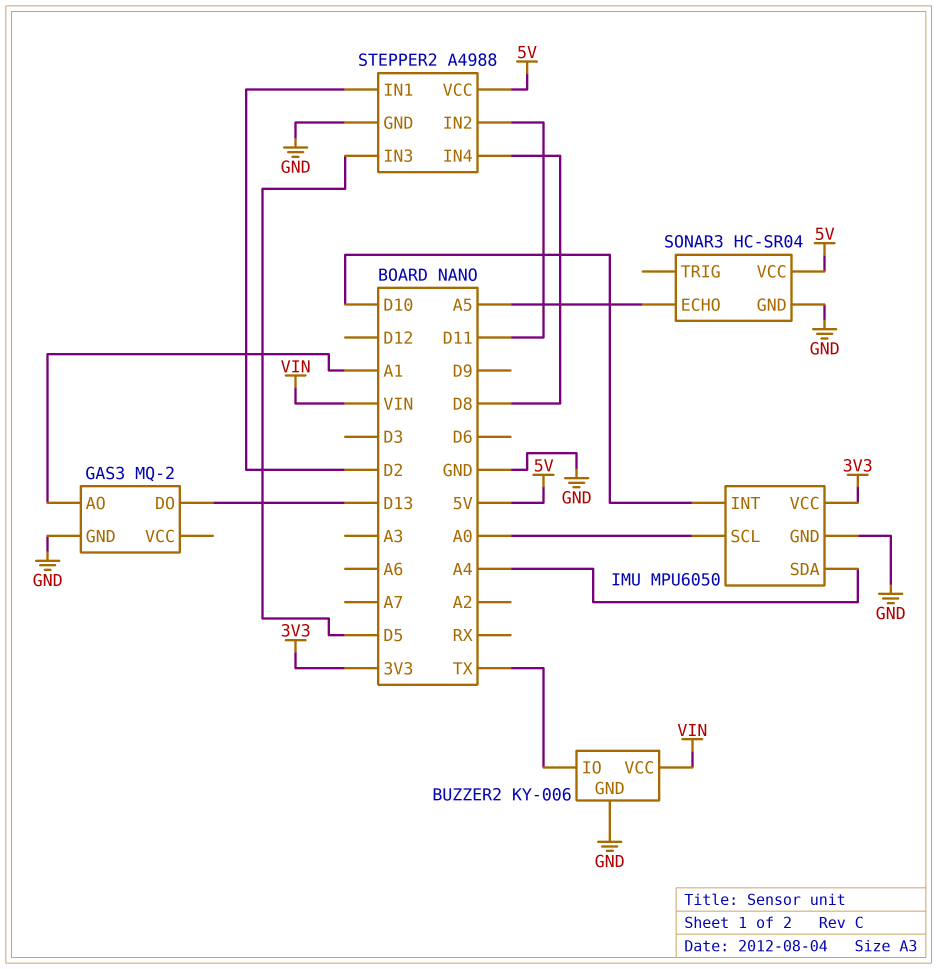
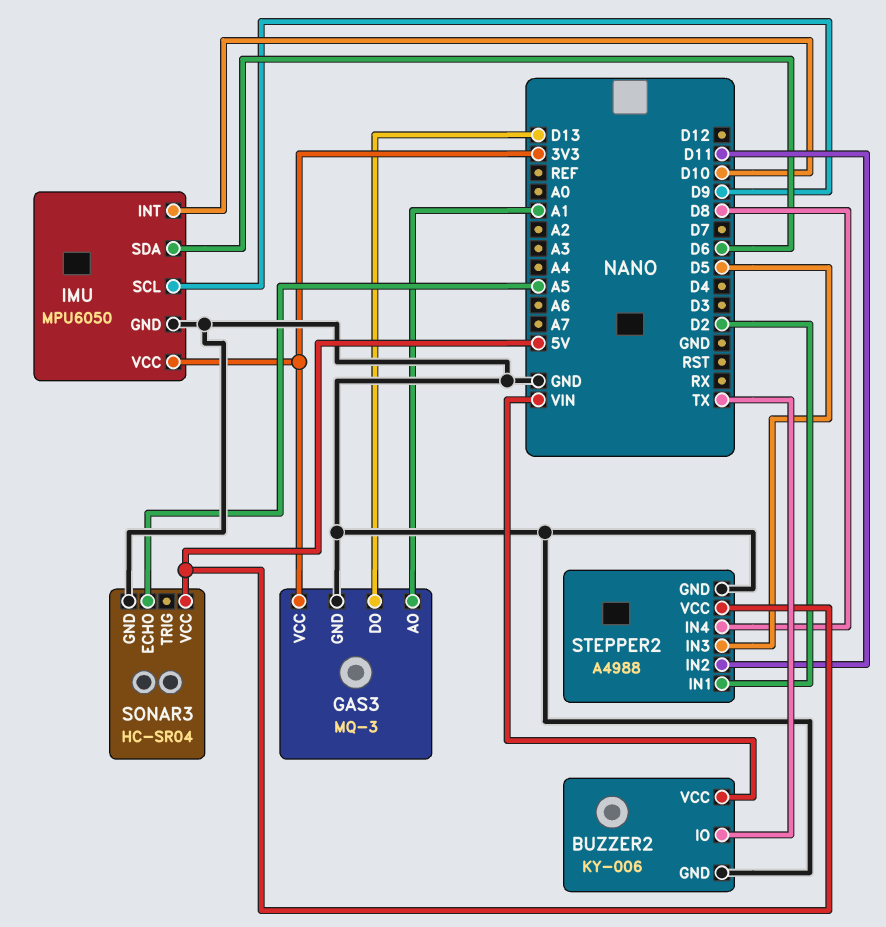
GAS3: MQ-2 -> MQ-3
GAS3 pin VCC: none -> 3V3
IMU pin SCL: A0 -> D9
IMU pin SDA: A4 -> D6

